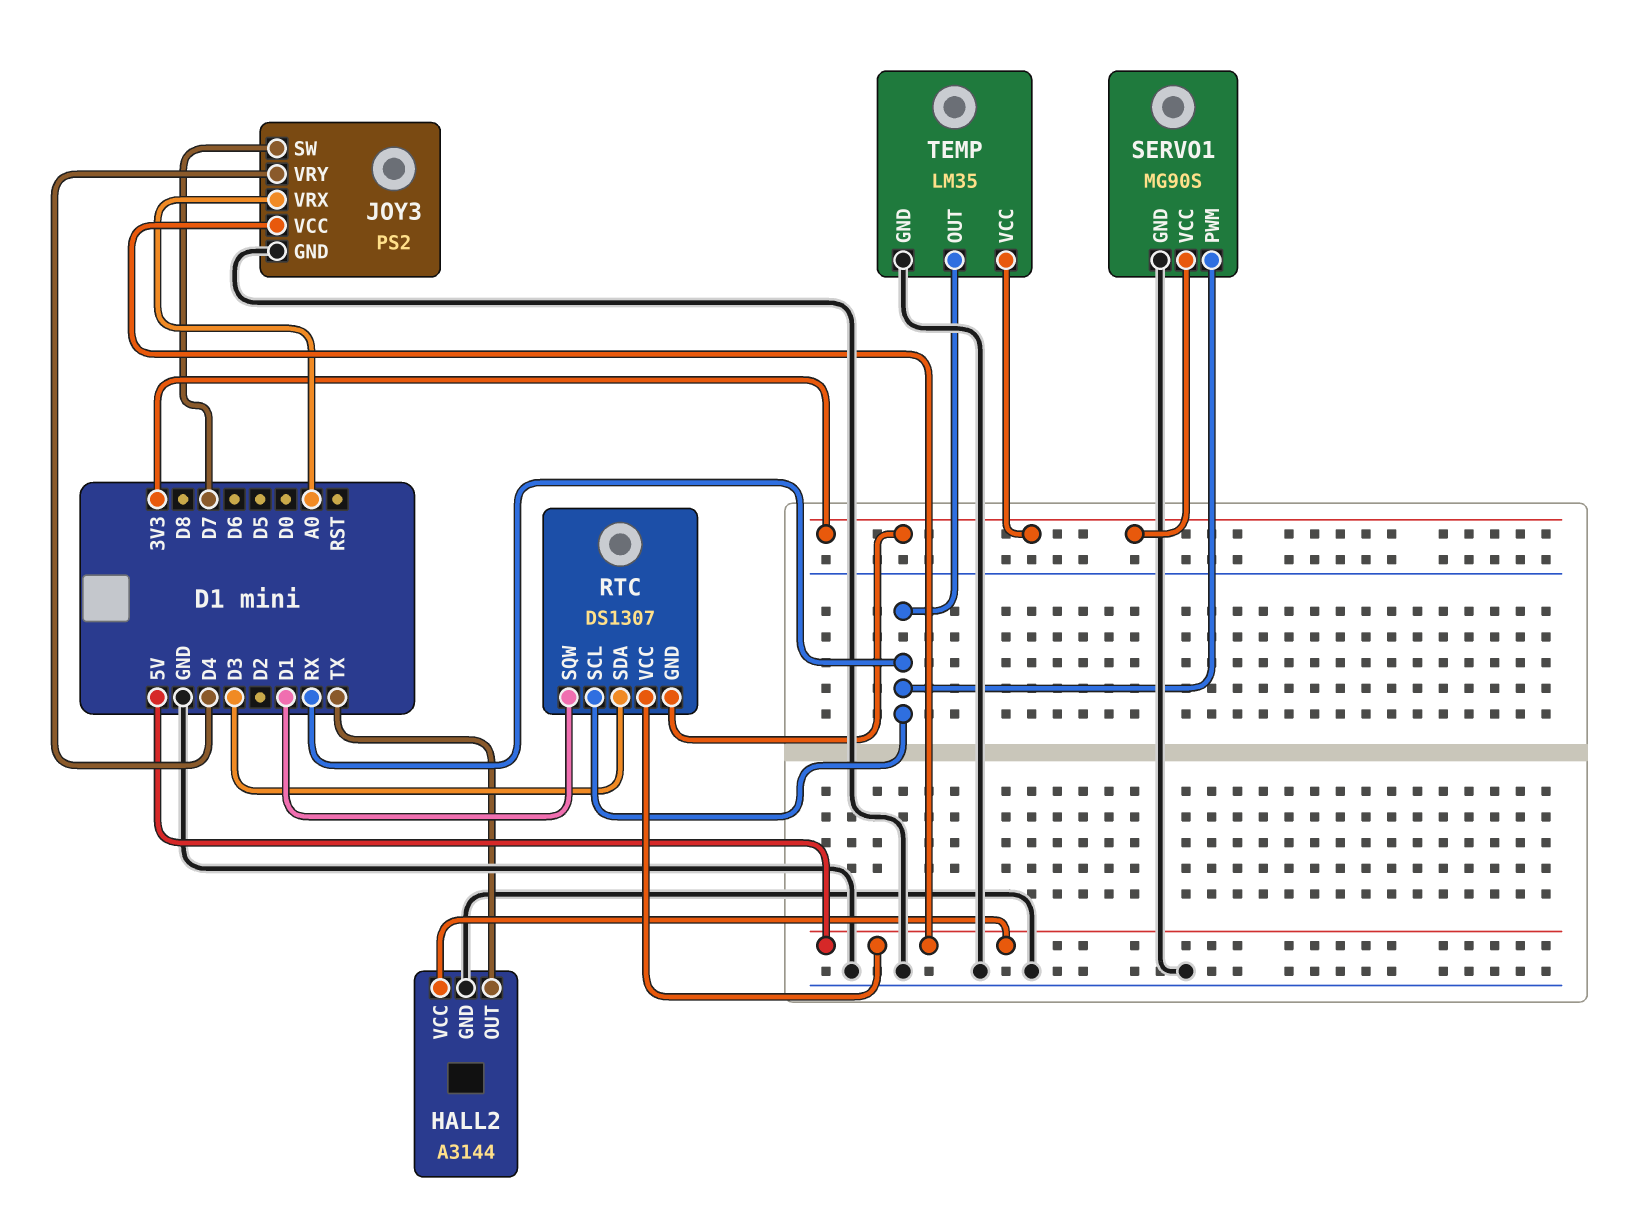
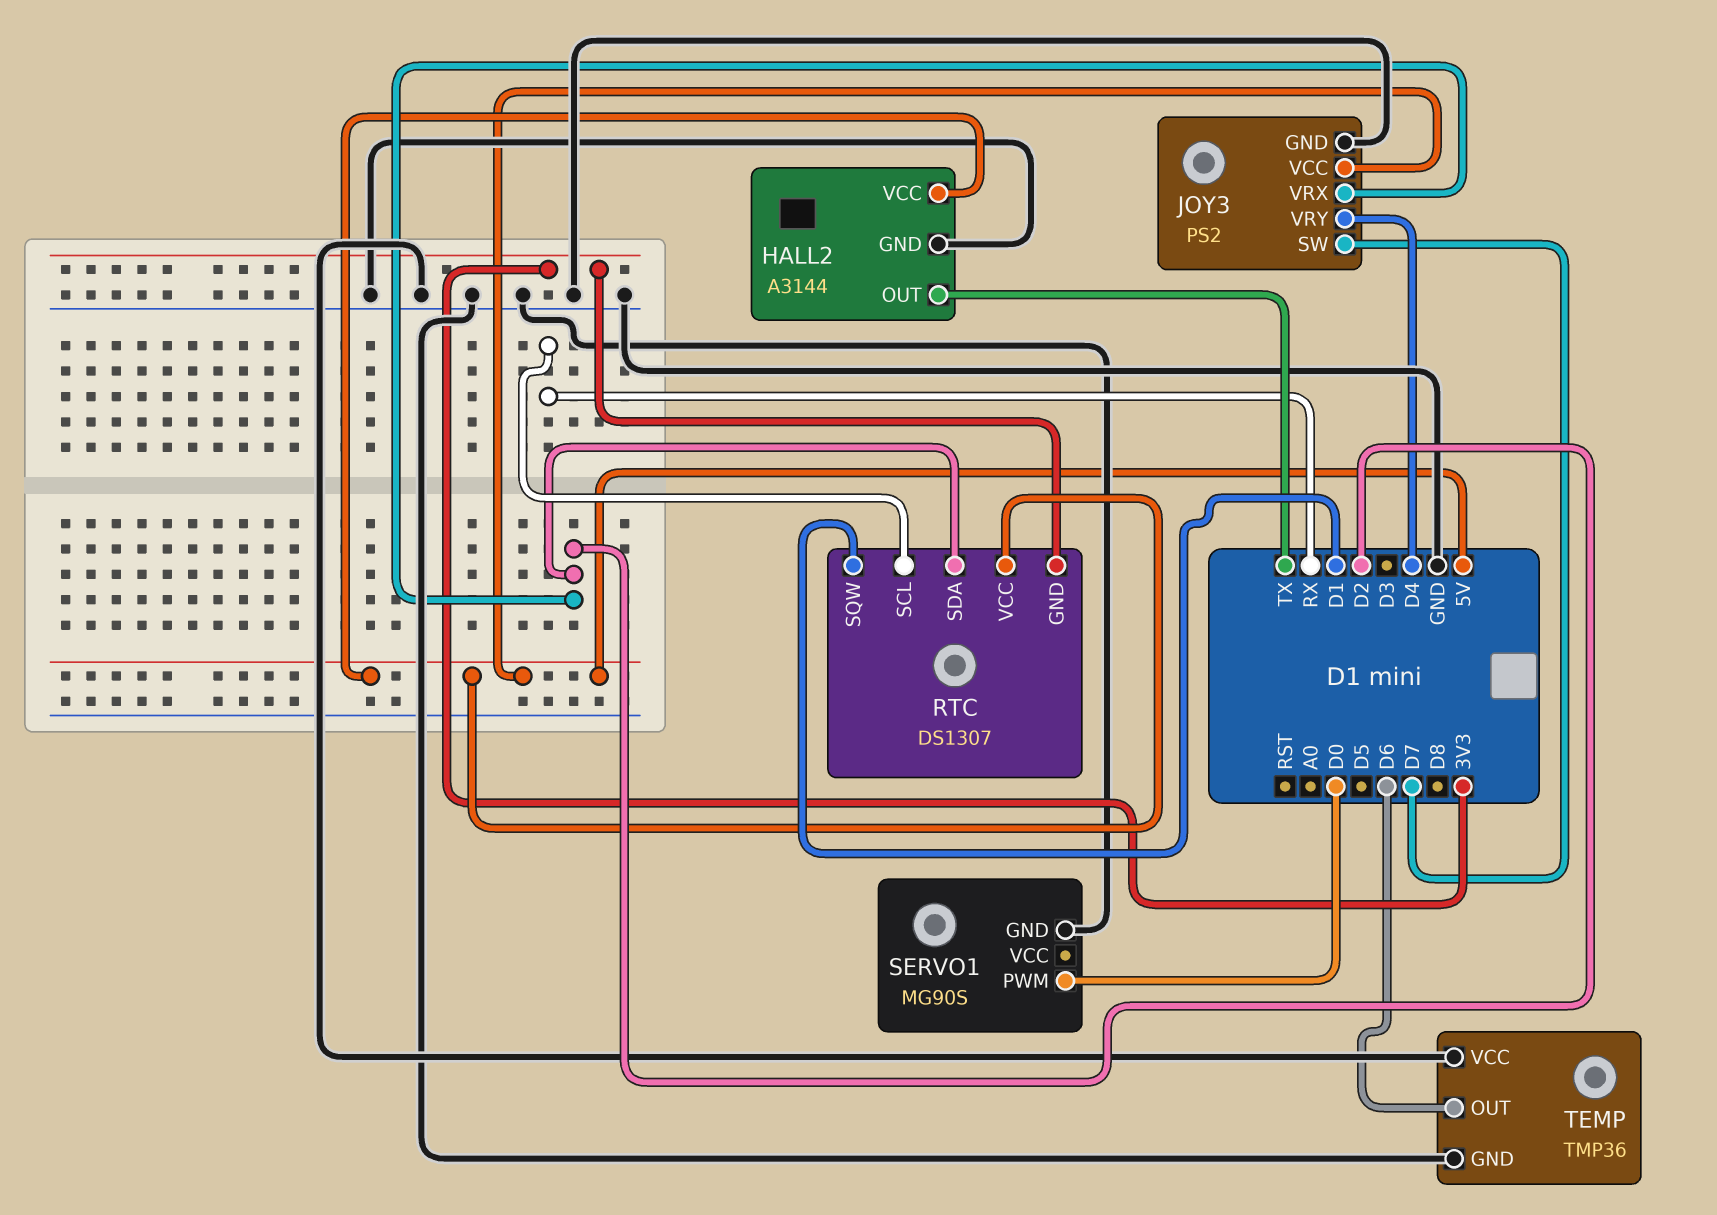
JOY3 pin VRX: A0 -> D2
RTC pin SDA: D3 -> D2
SERVO1 pin PWM: RX -> D0
SERVO1 pin VCC: 3V3 -> none
TEMP: LM35 -> TMP36
TEMP pin OUT: RX -> D6
TEMP pin VCC: 3V3 -> GND

